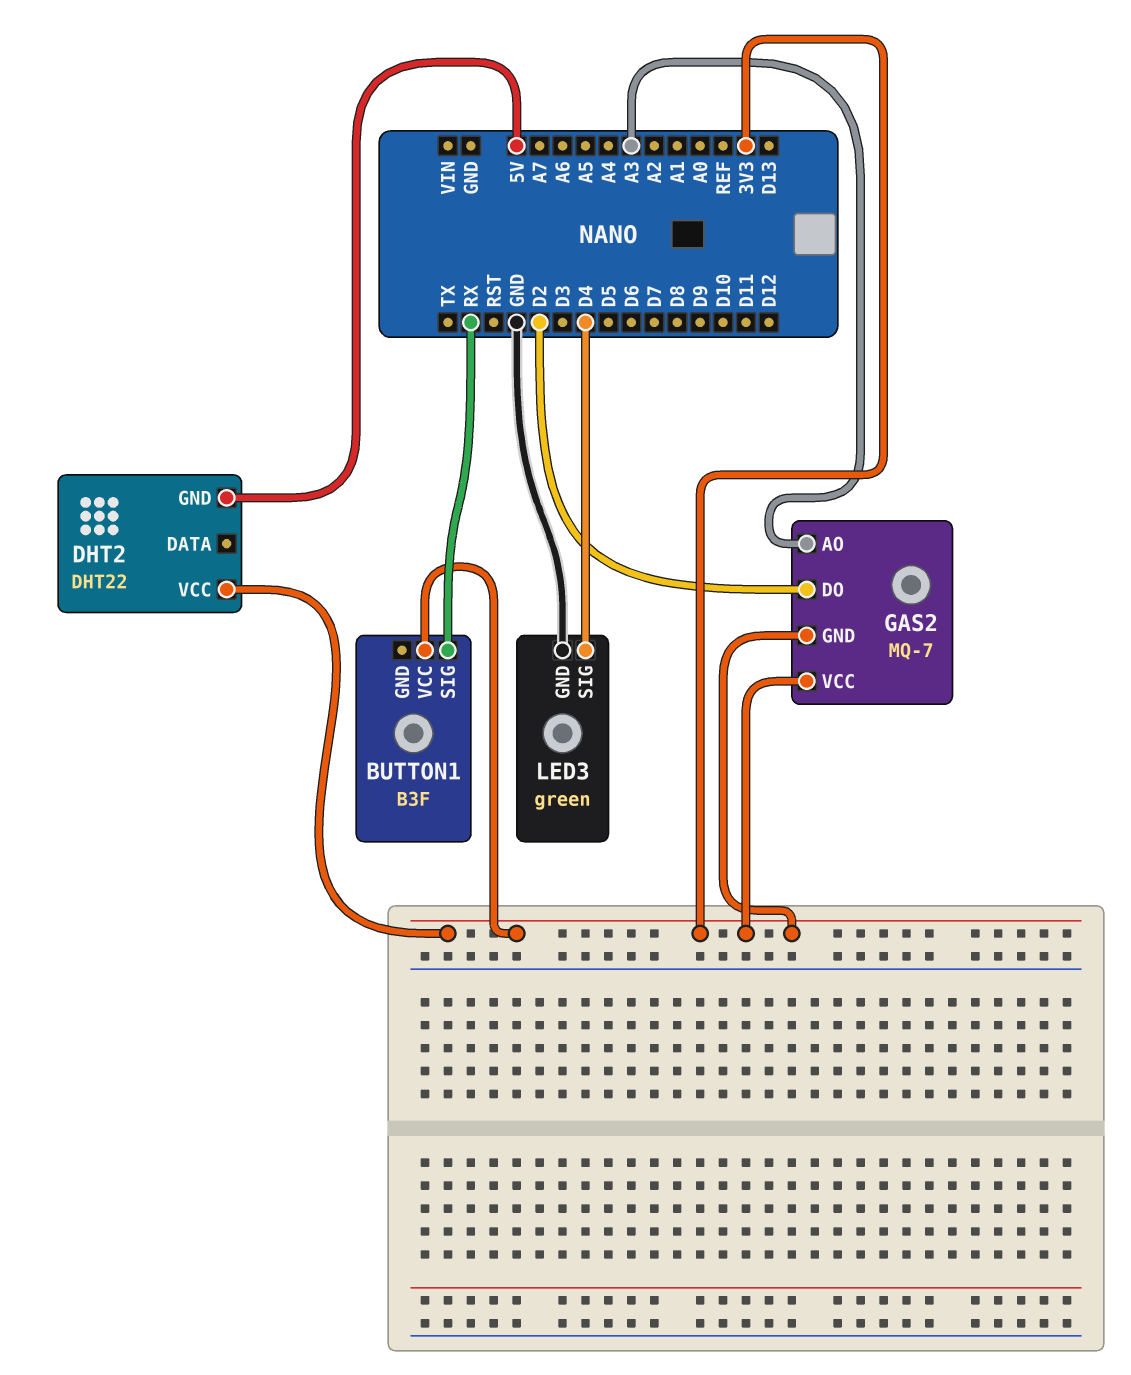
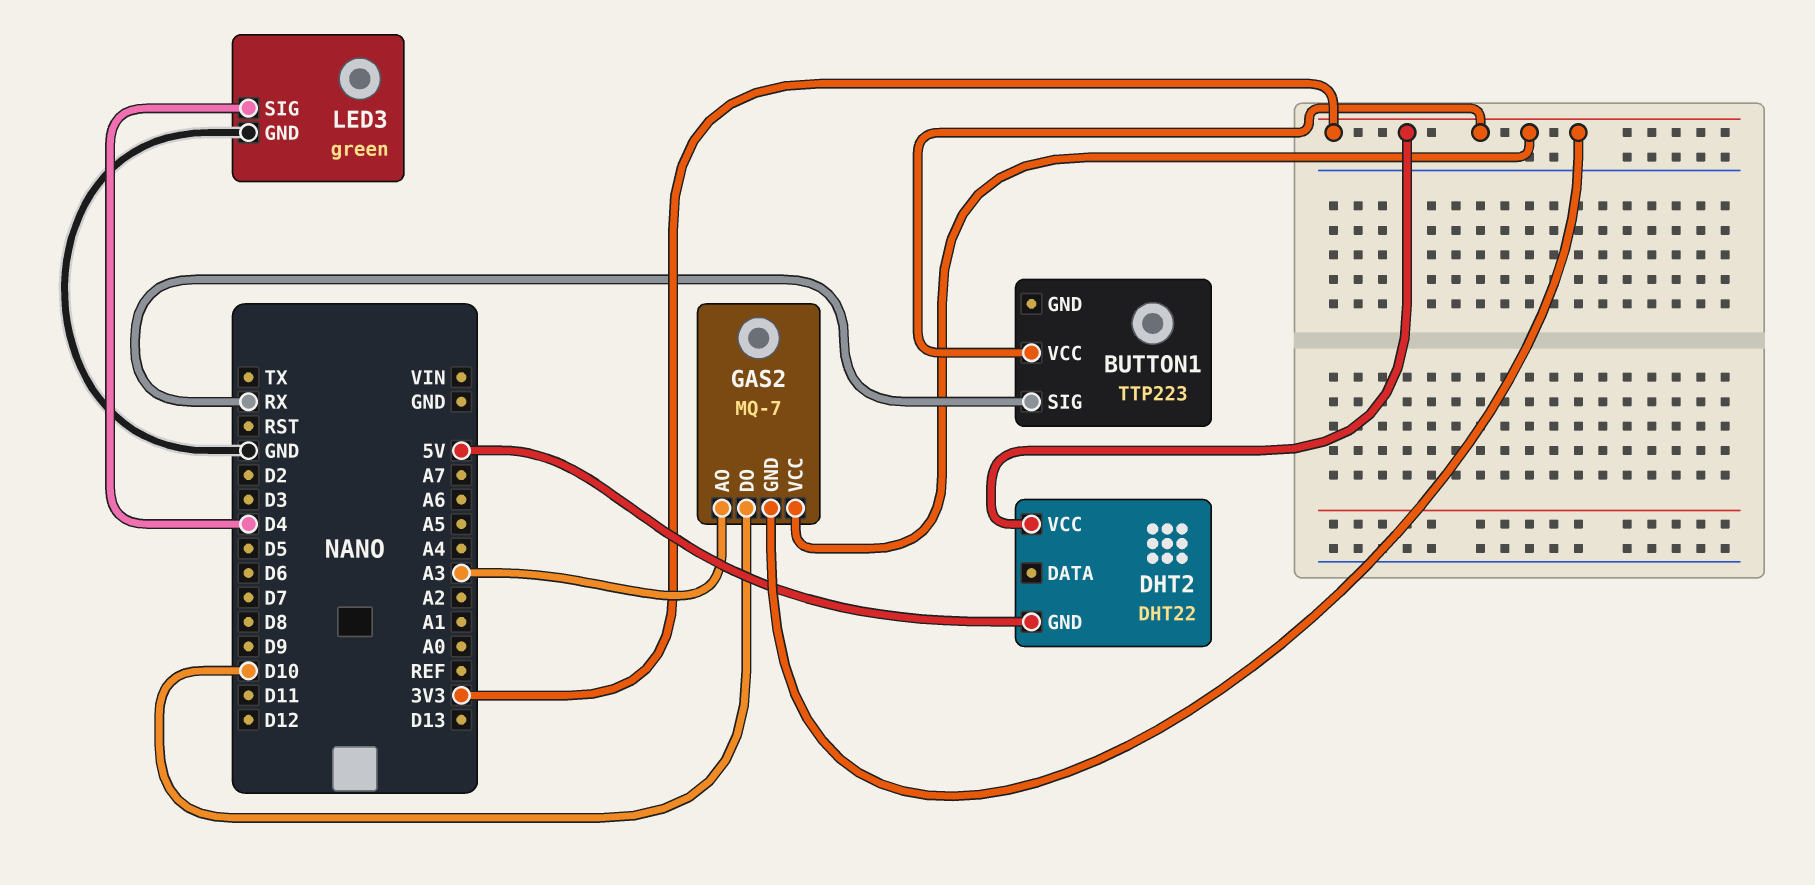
BUTTON1: B3F -> TTP223
GAS2 pin DO: D2 -> D10

